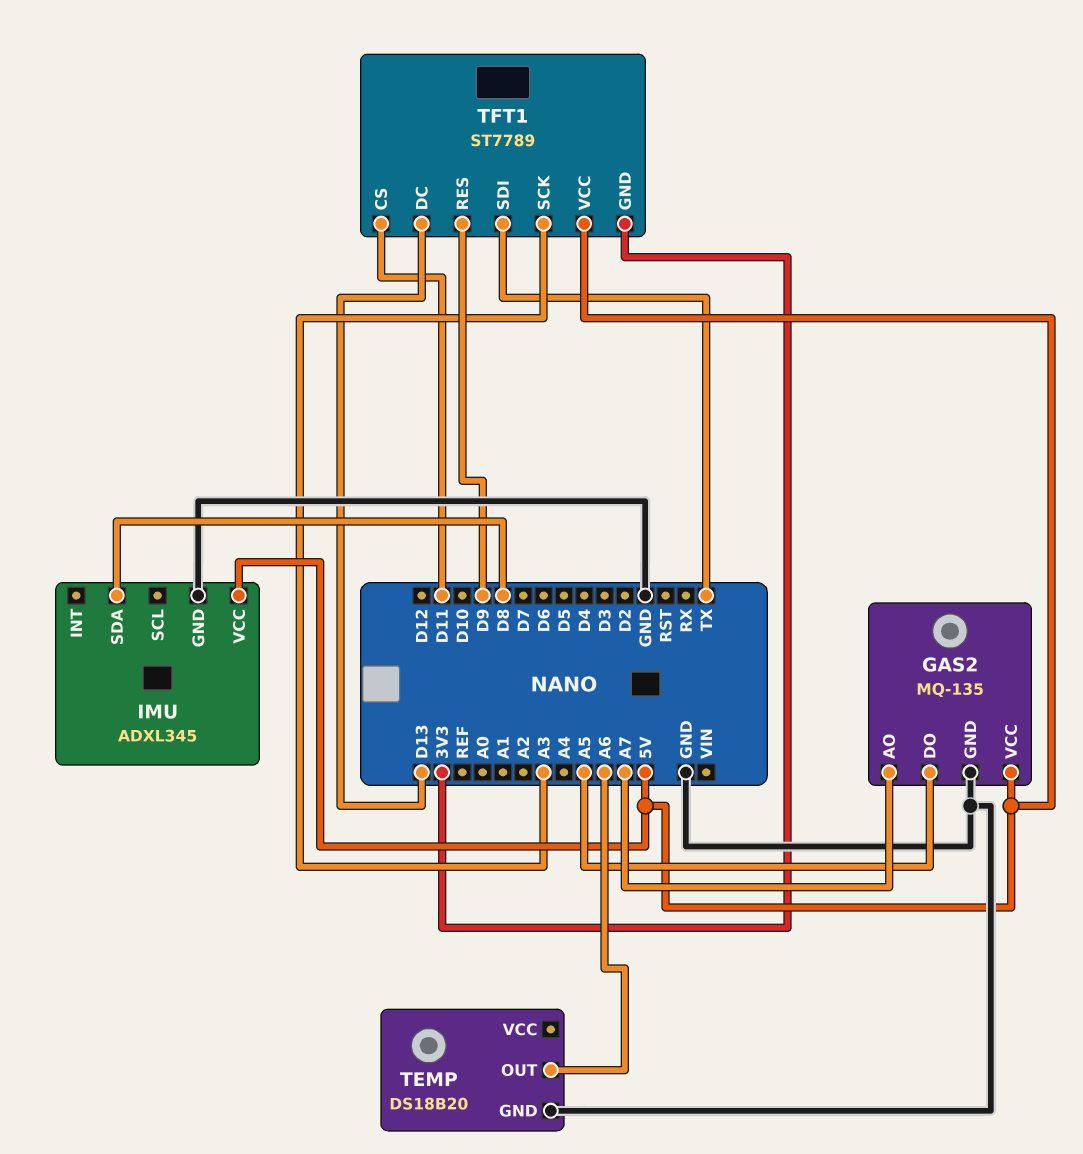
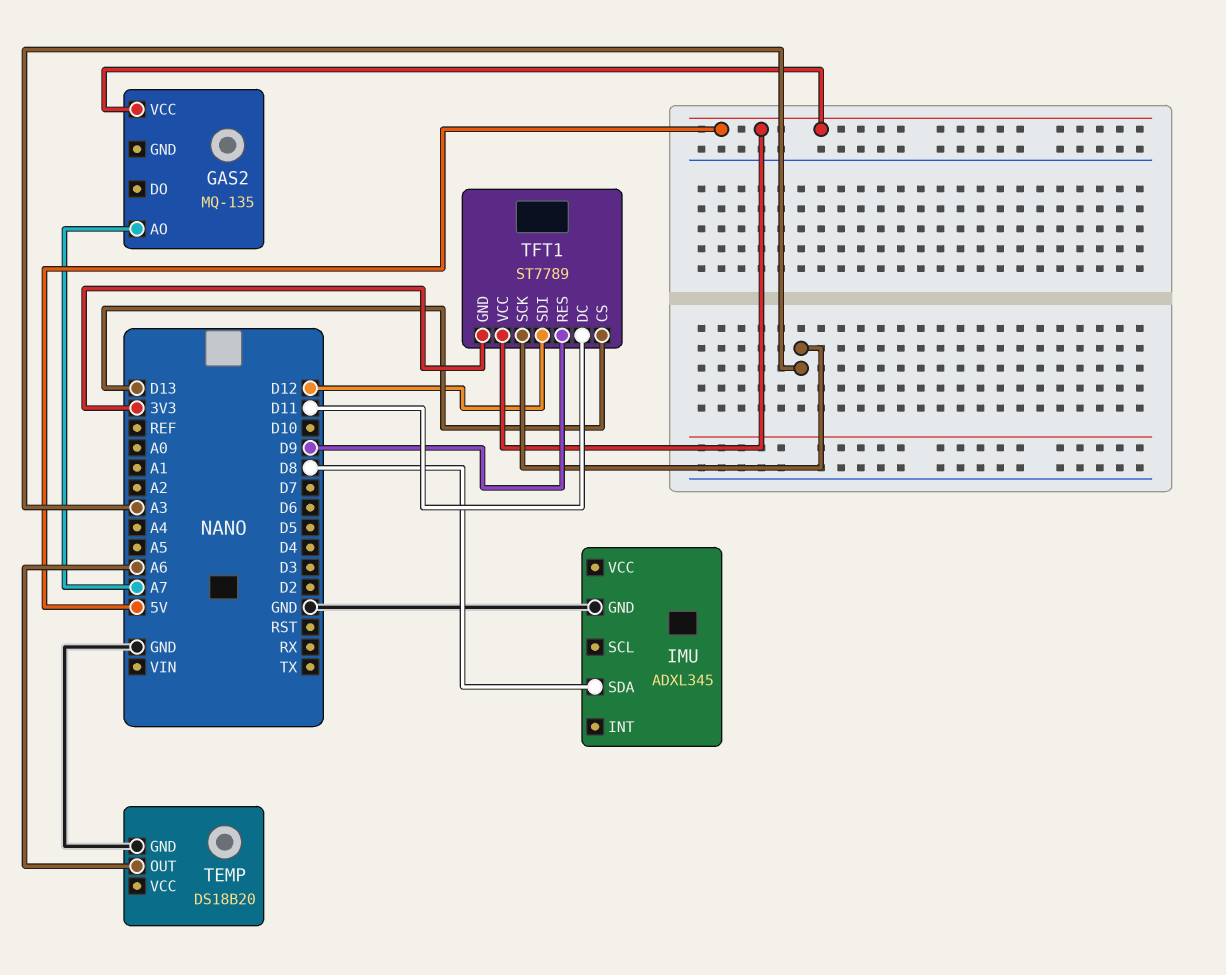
GAS2 pin DO: A5 -> none
GAS2 pin GND: GND -> none
IMU pin VCC: 5V -> none
TFT1 pin CS: D11 -> D13
TFT1 pin DC: D13 -> D11
TFT1 pin SDI: TX -> D12

